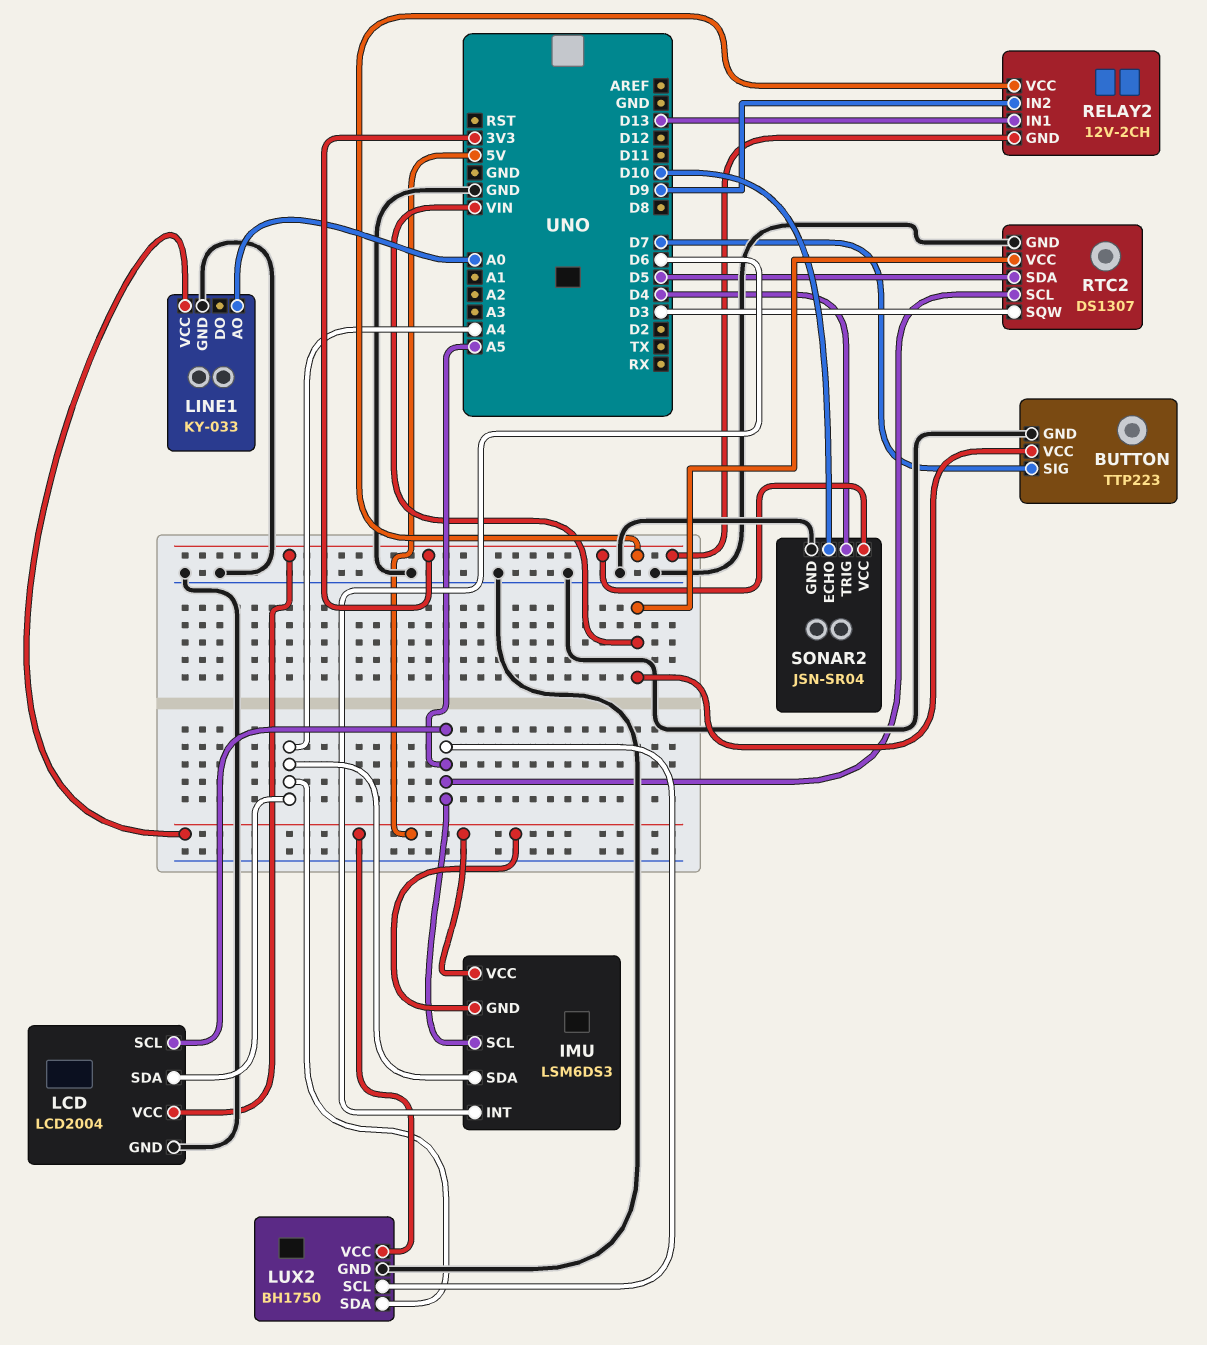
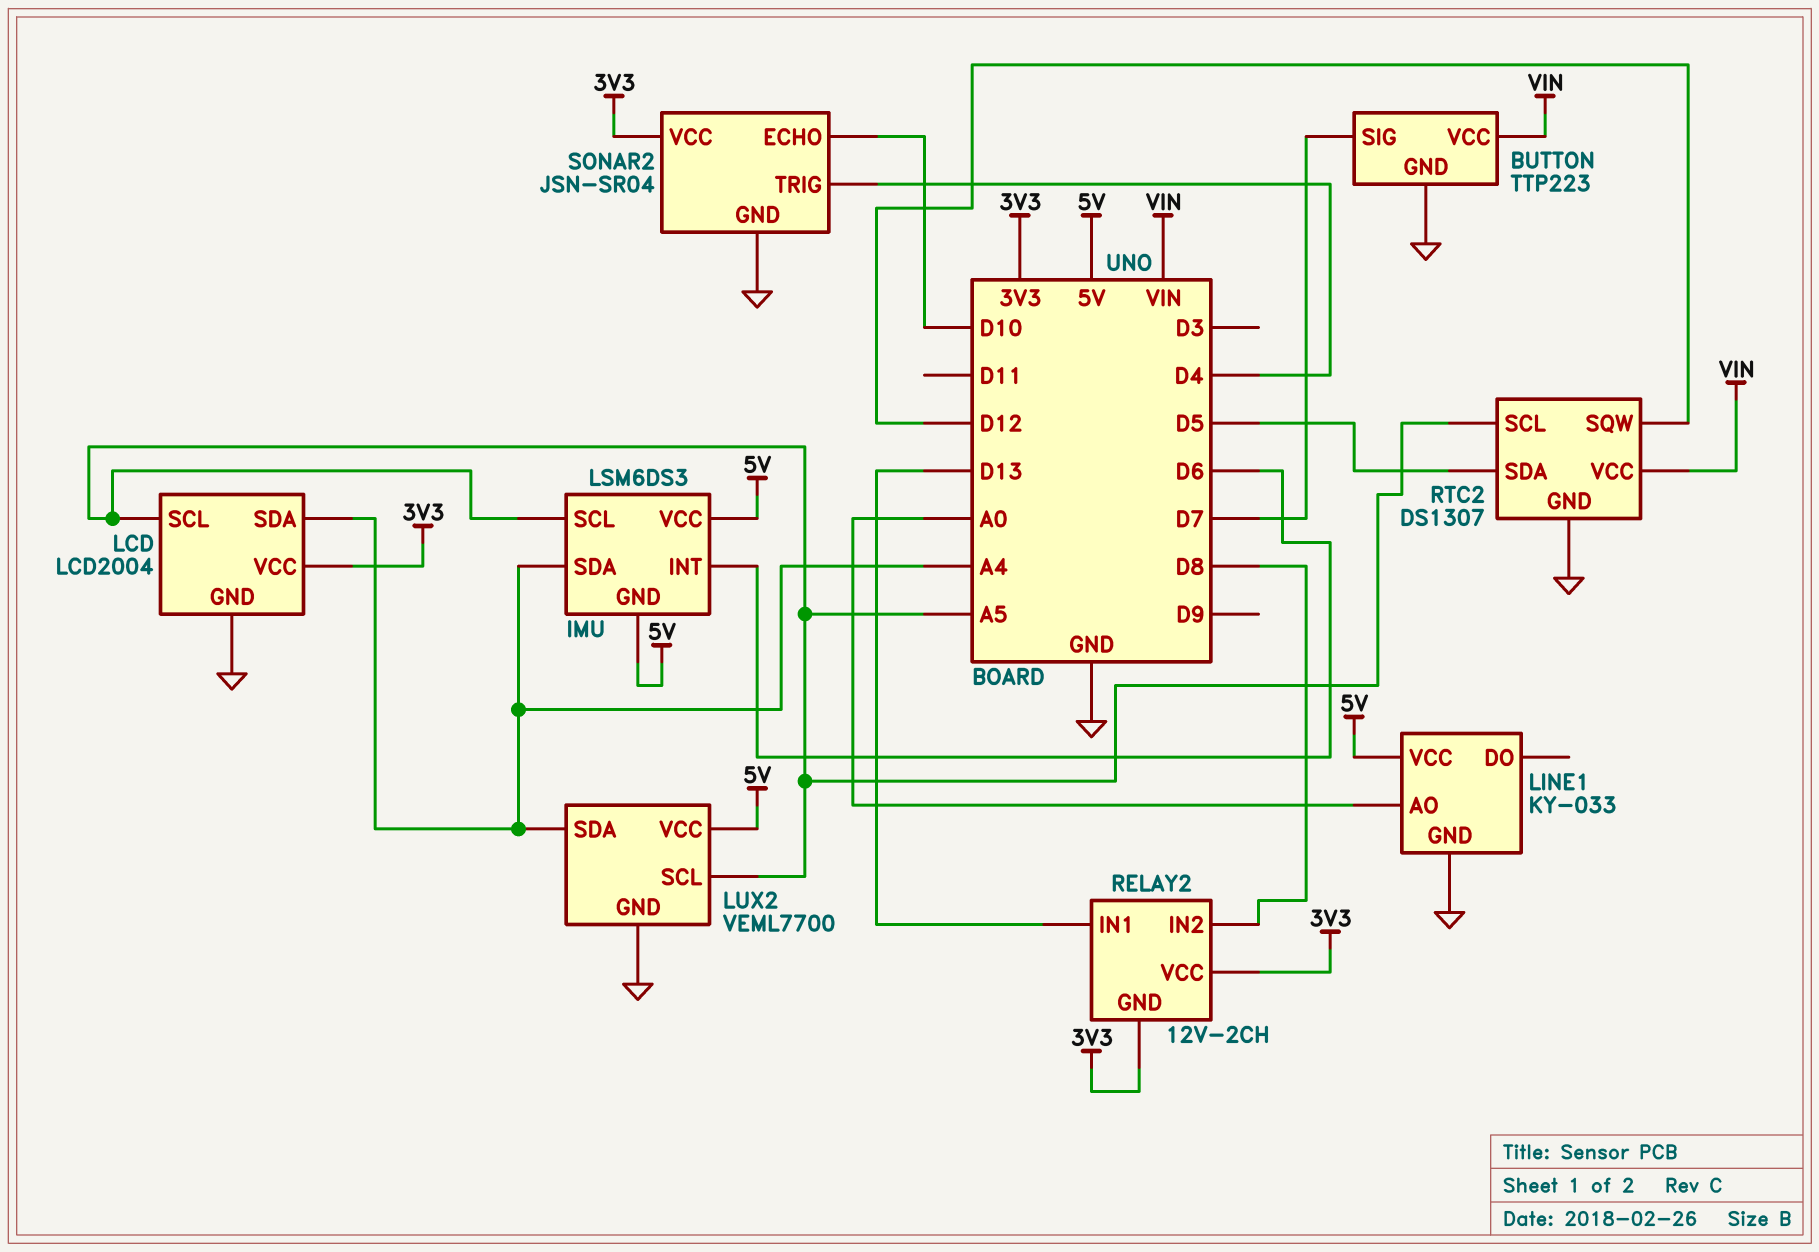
LUX2: BH1750 -> VEML7700
RELAY2 pin IN2: D9 -> D8
RTC2 pin SQW: D3 -> D12

